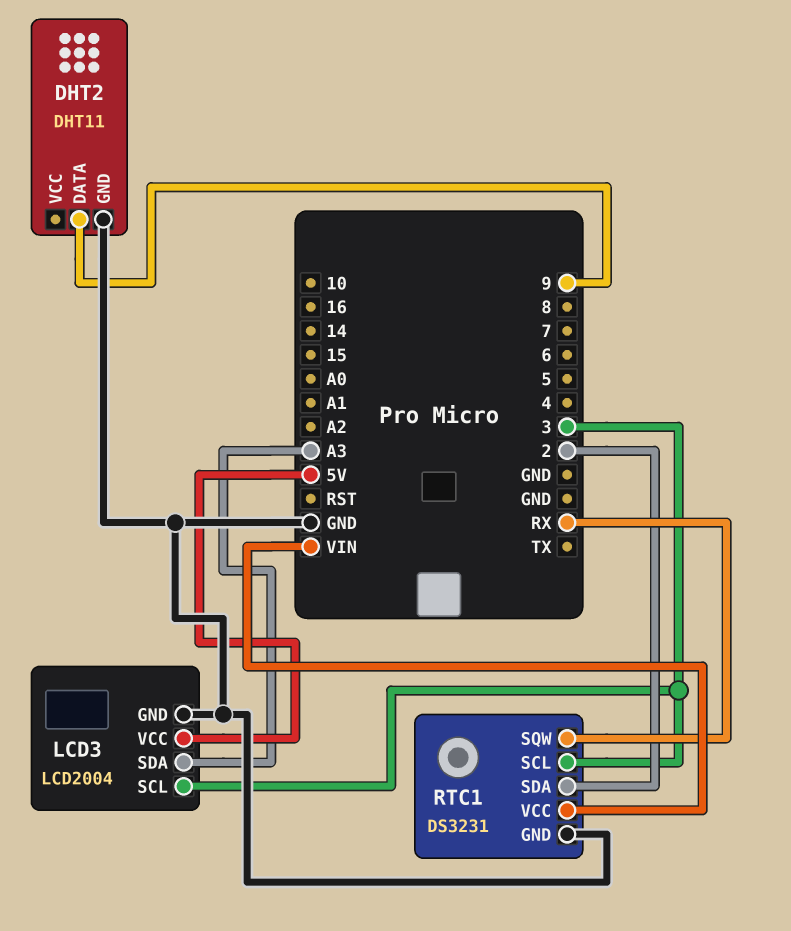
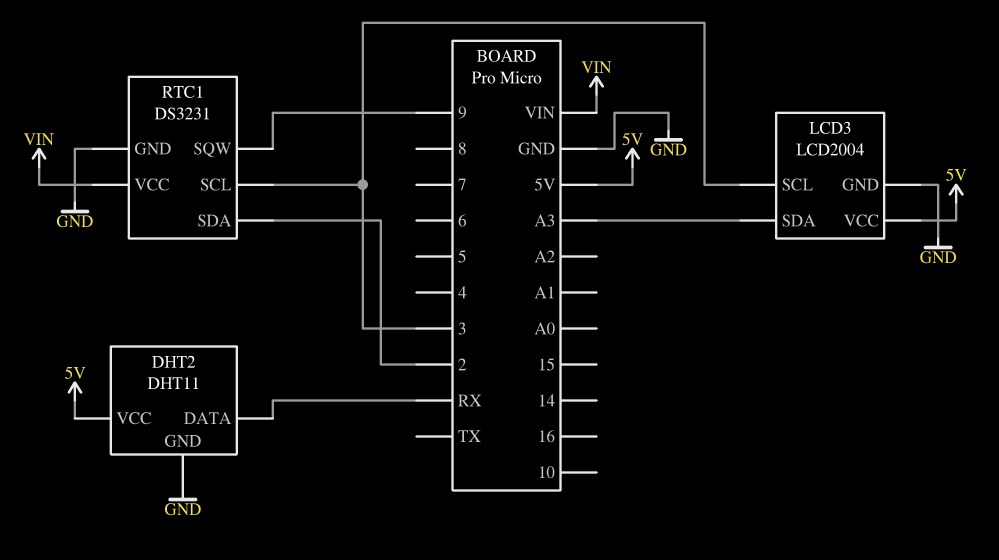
DHT2 pin DATA: 9 -> RX
DHT2 pin VCC: none -> 5V
RTC1 pin SQW: RX -> 9

